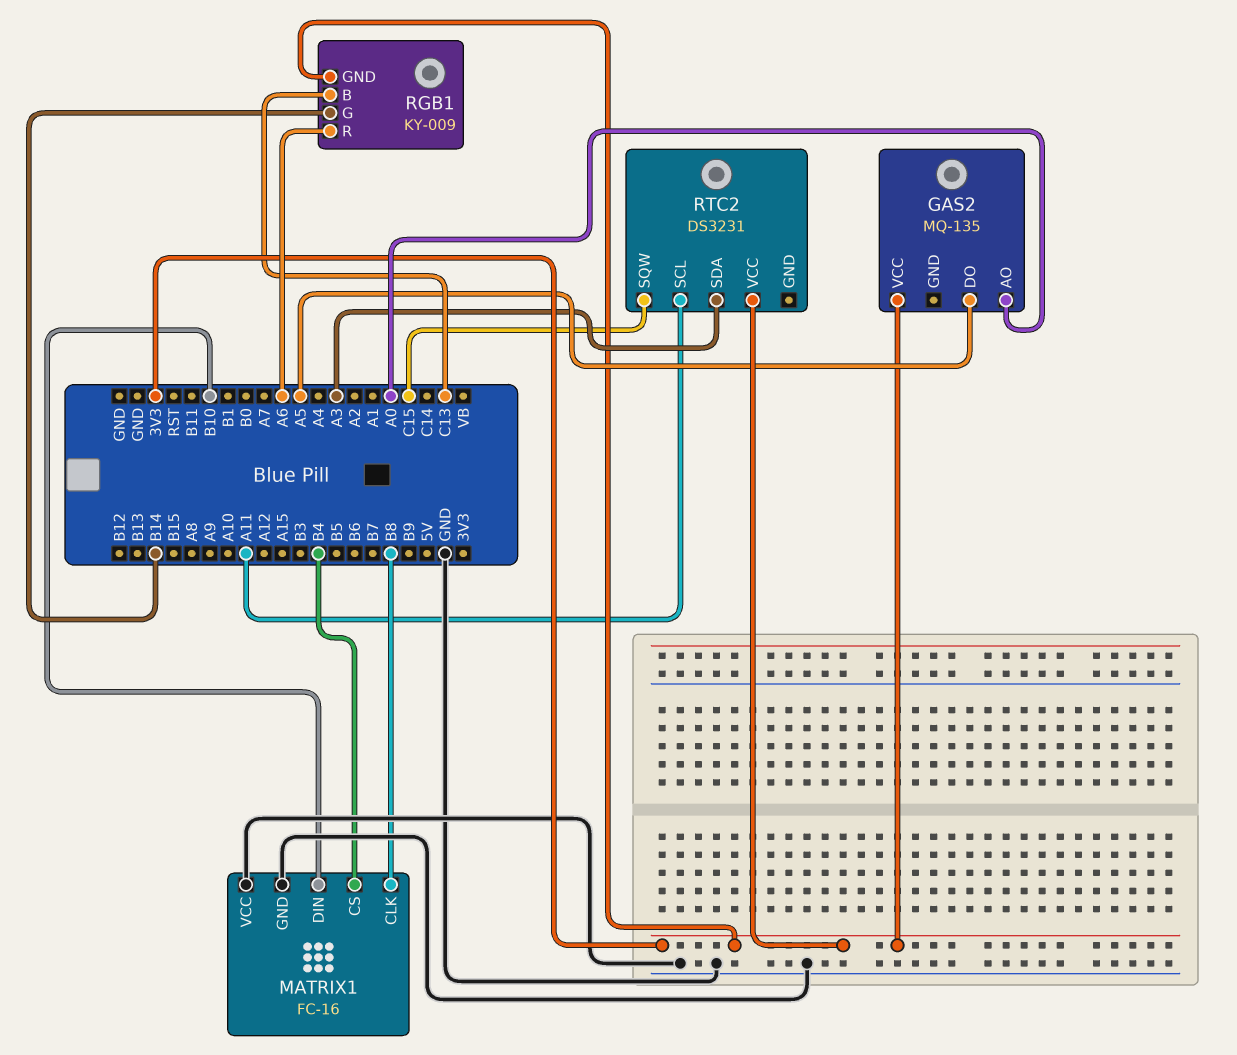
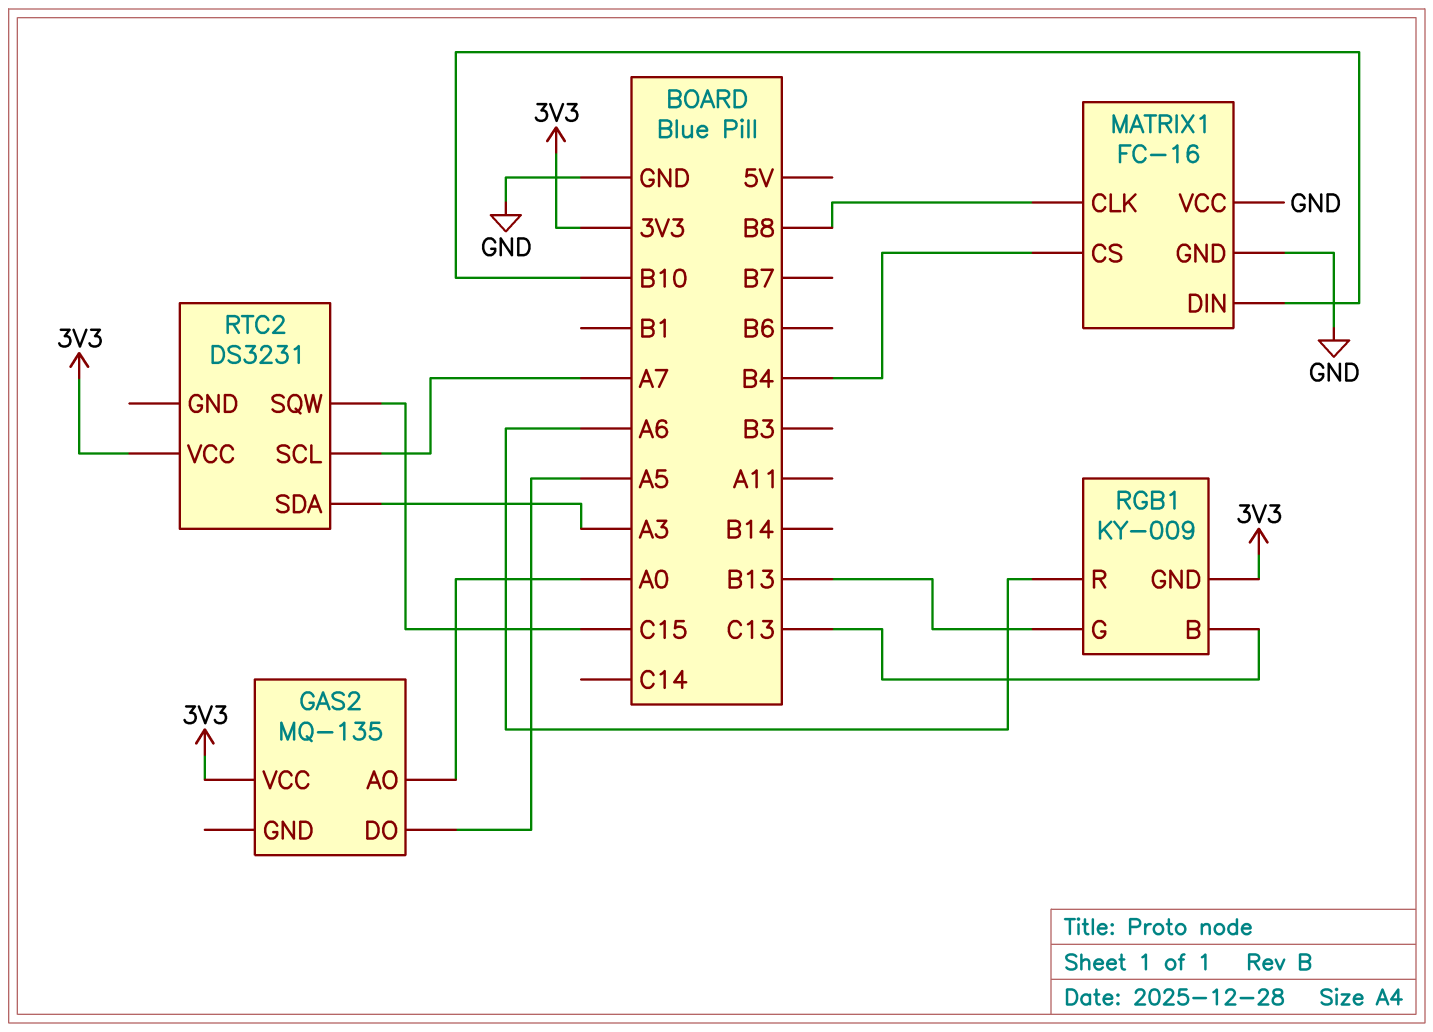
RGB1 pin G: B14 -> B13
RTC2 pin SCL: A11 -> A7

